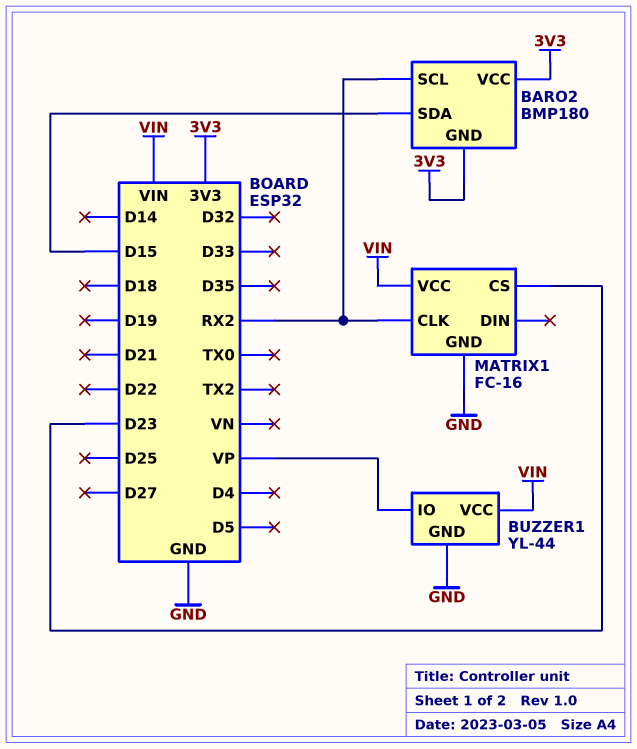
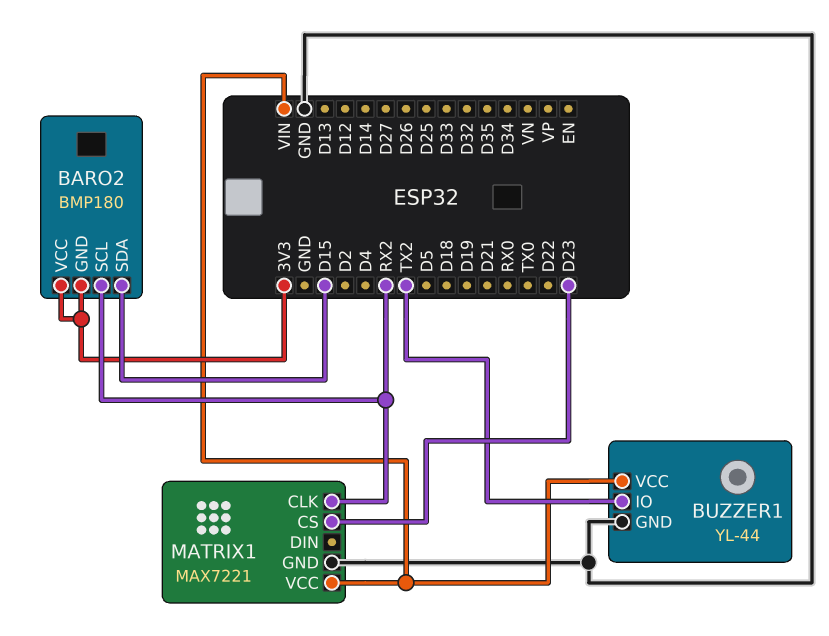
BUZZER1 pin IO: VP -> TX2
MATRIX1: FC-16 -> MAX7221

